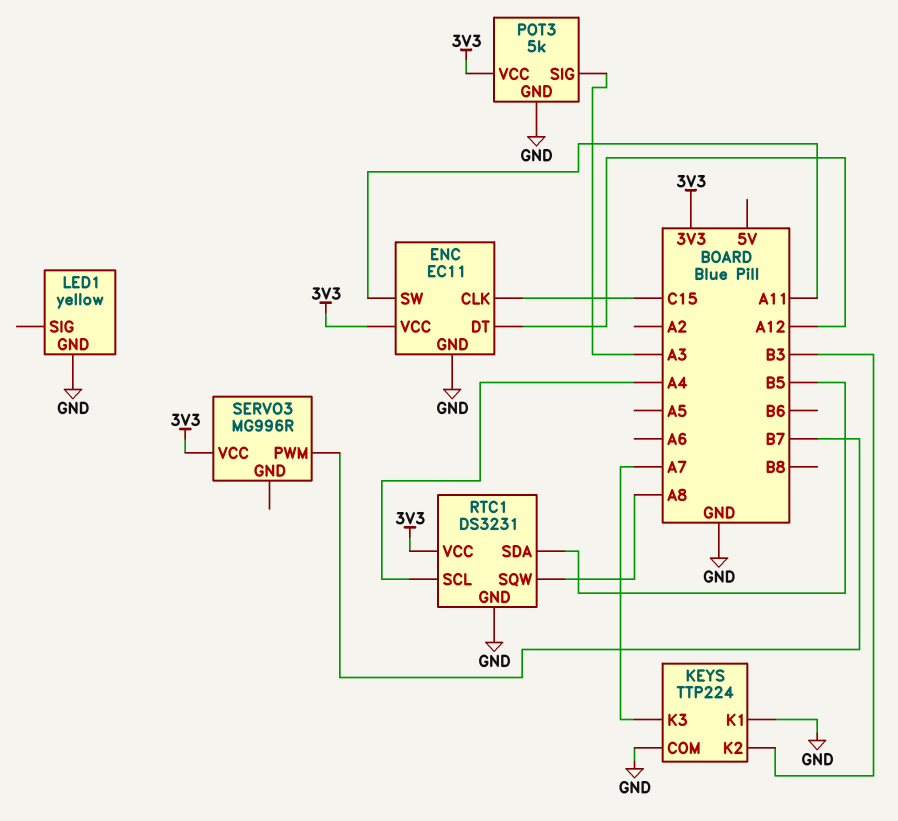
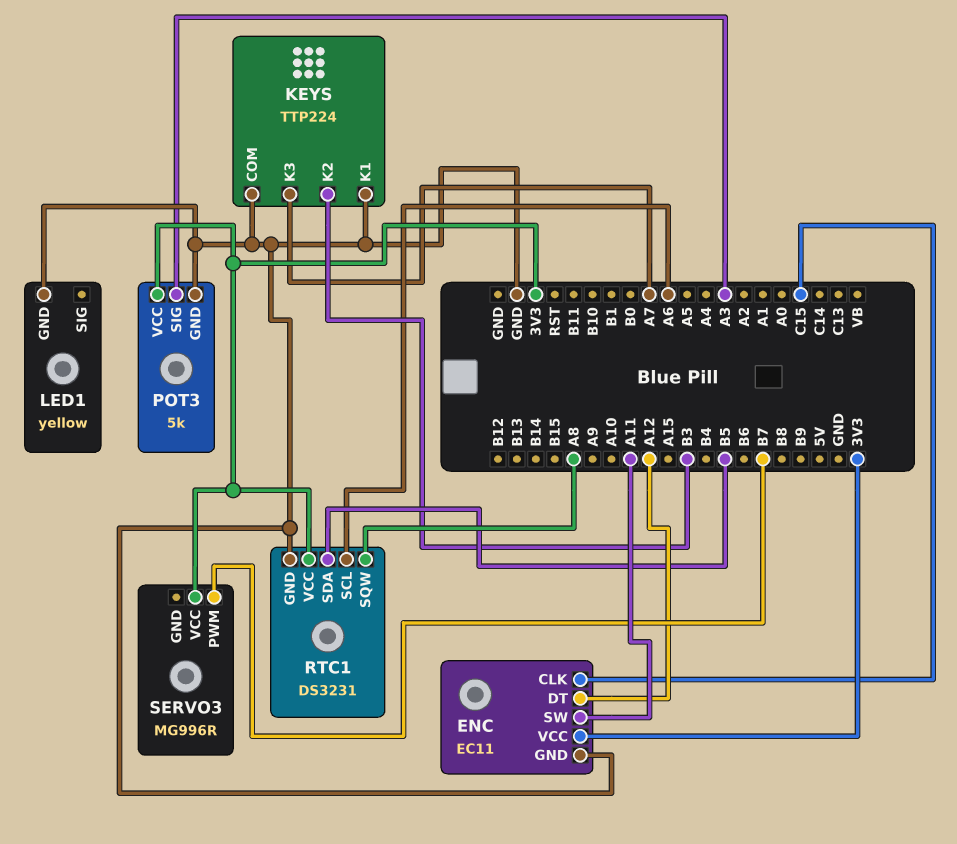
RTC1 pin SCL: A4 -> A6

